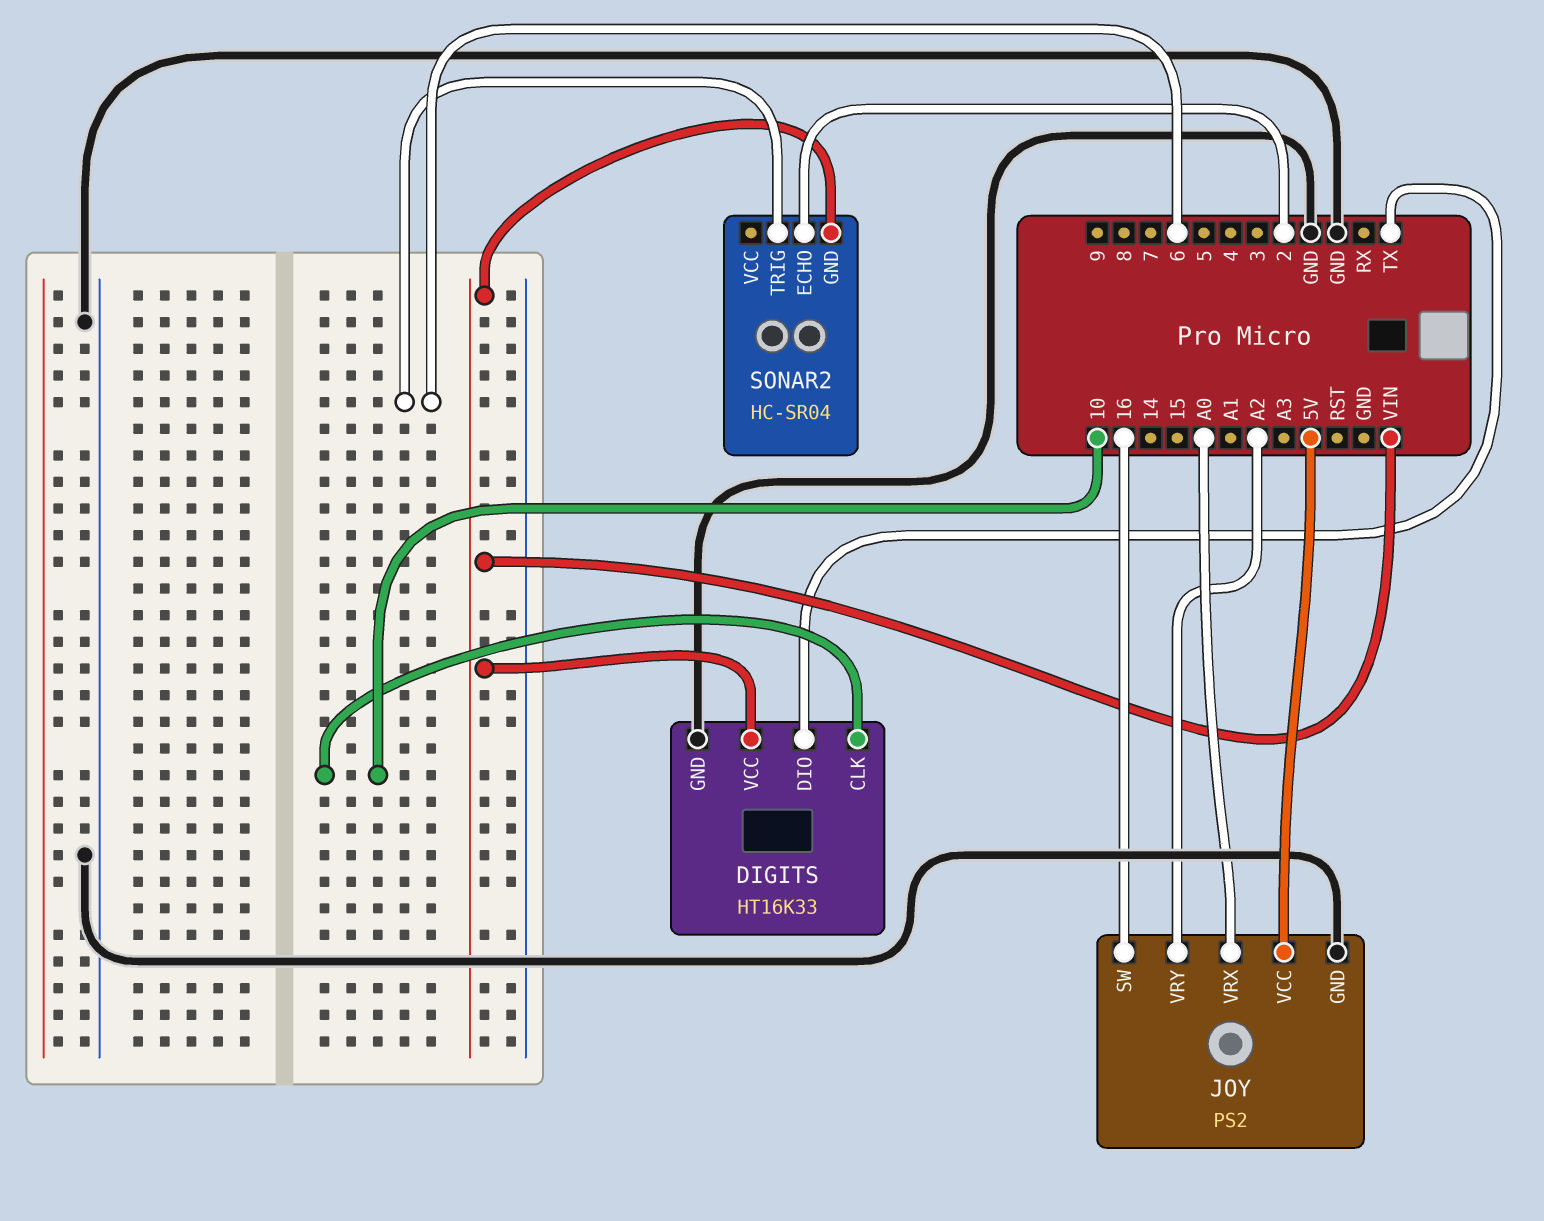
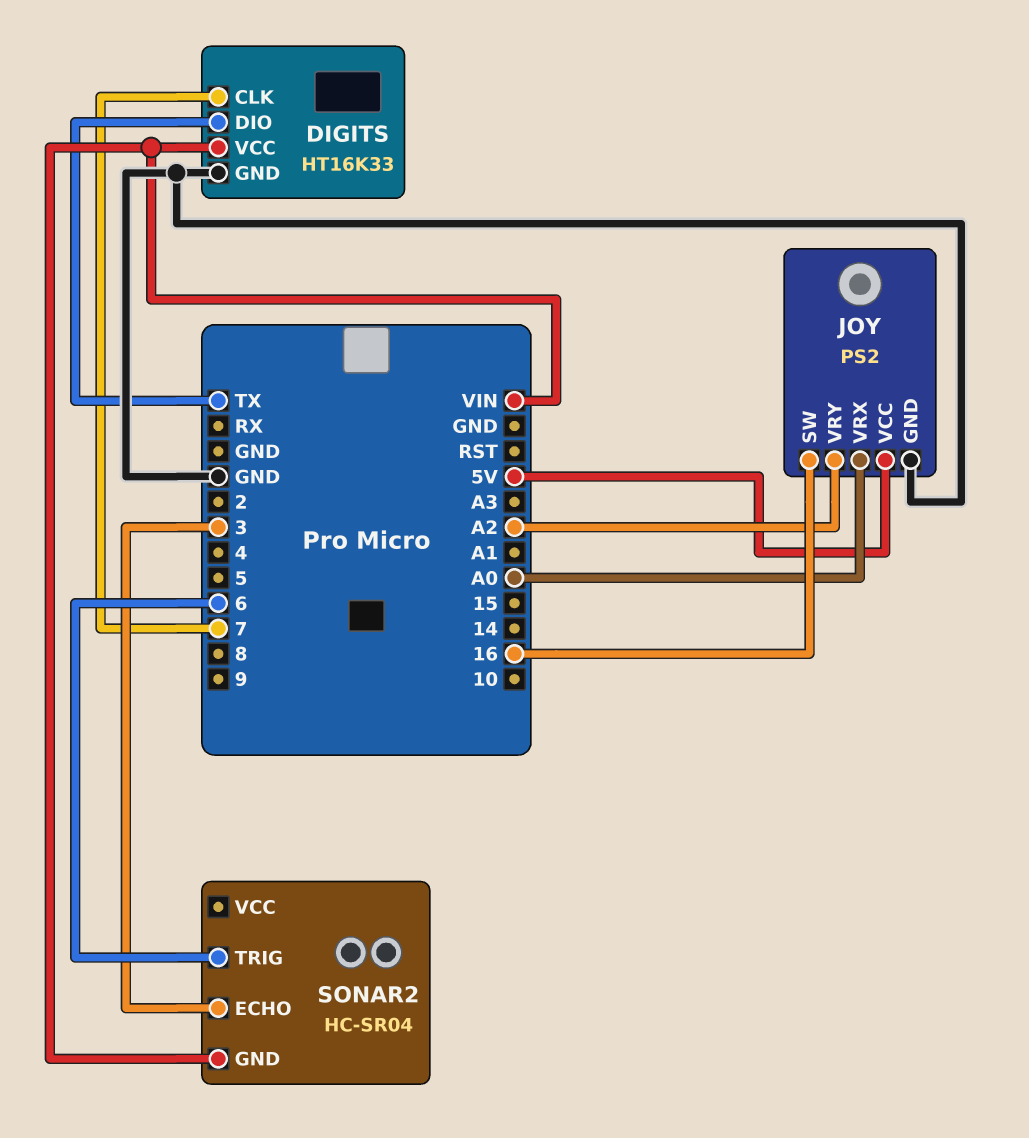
DIGITS pin CLK: 10 -> 7
SONAR2 pin ECHO: 2 -> 3

